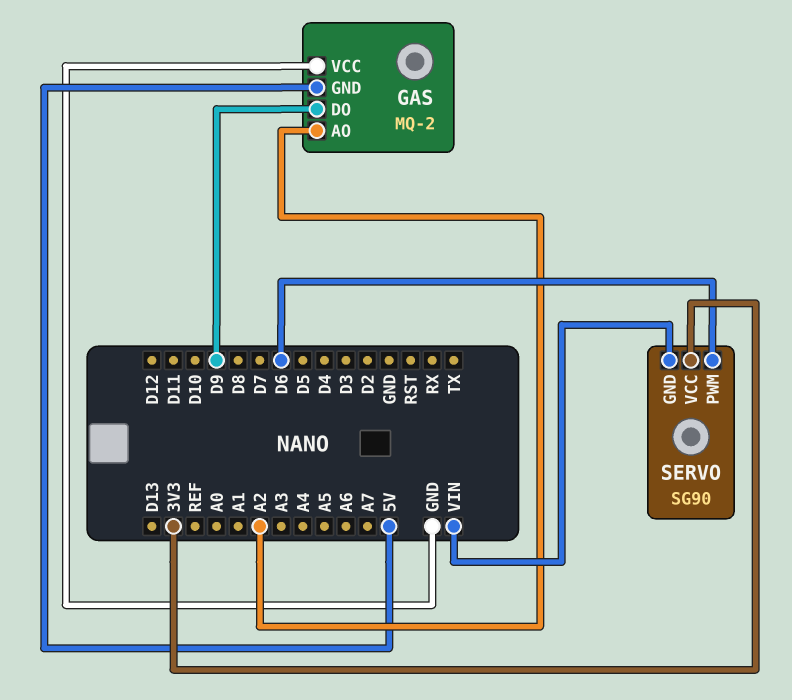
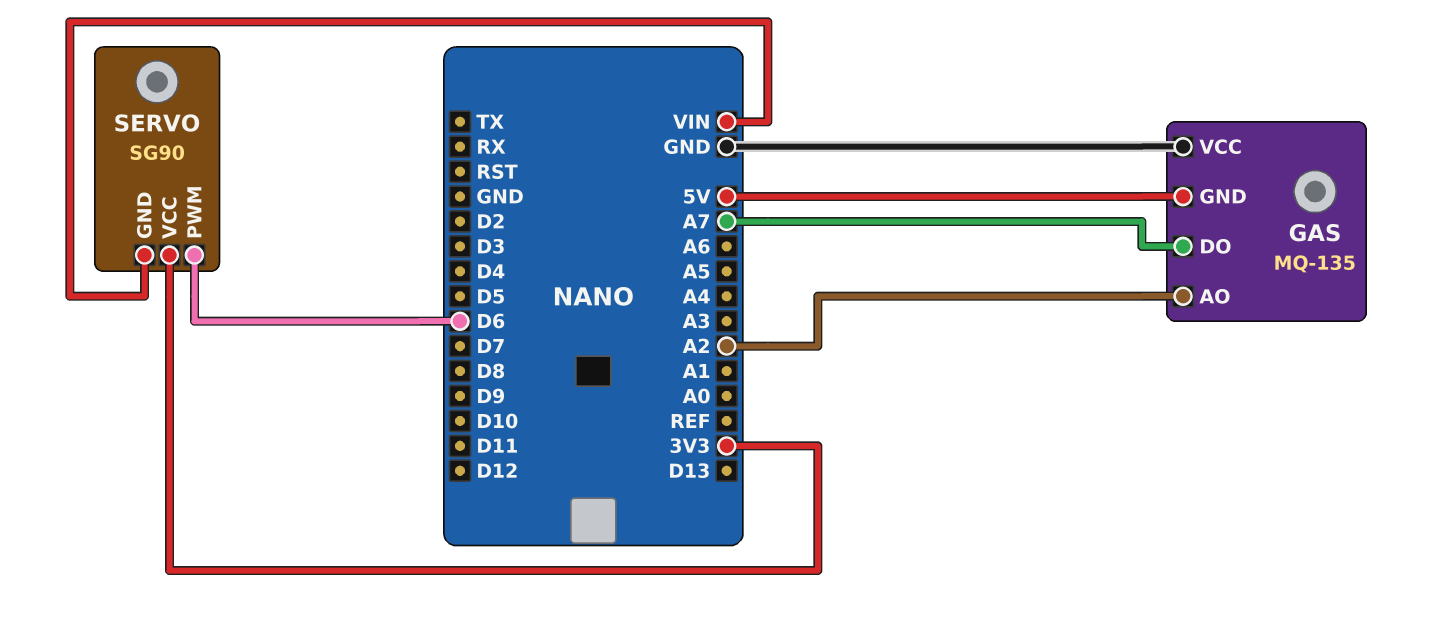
GAS: MQ-2 -> MQ-135
GAS pin DO: D9 -> A7

